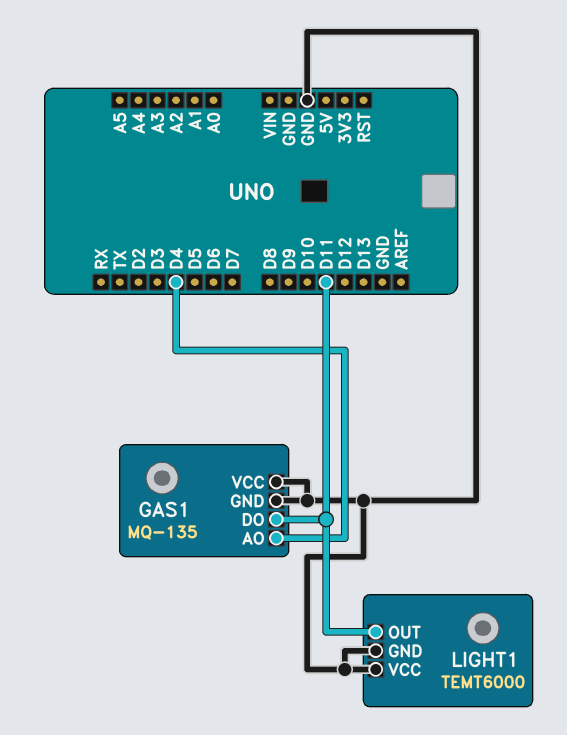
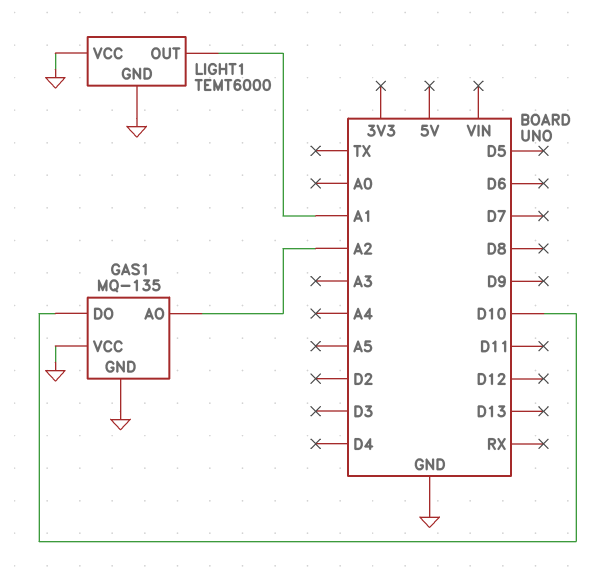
GAS1 pin AO: D4 -> A2
GAS1 pin DO: D11 -> D10
LIGHT1 pin OUT: D11 -> A1

